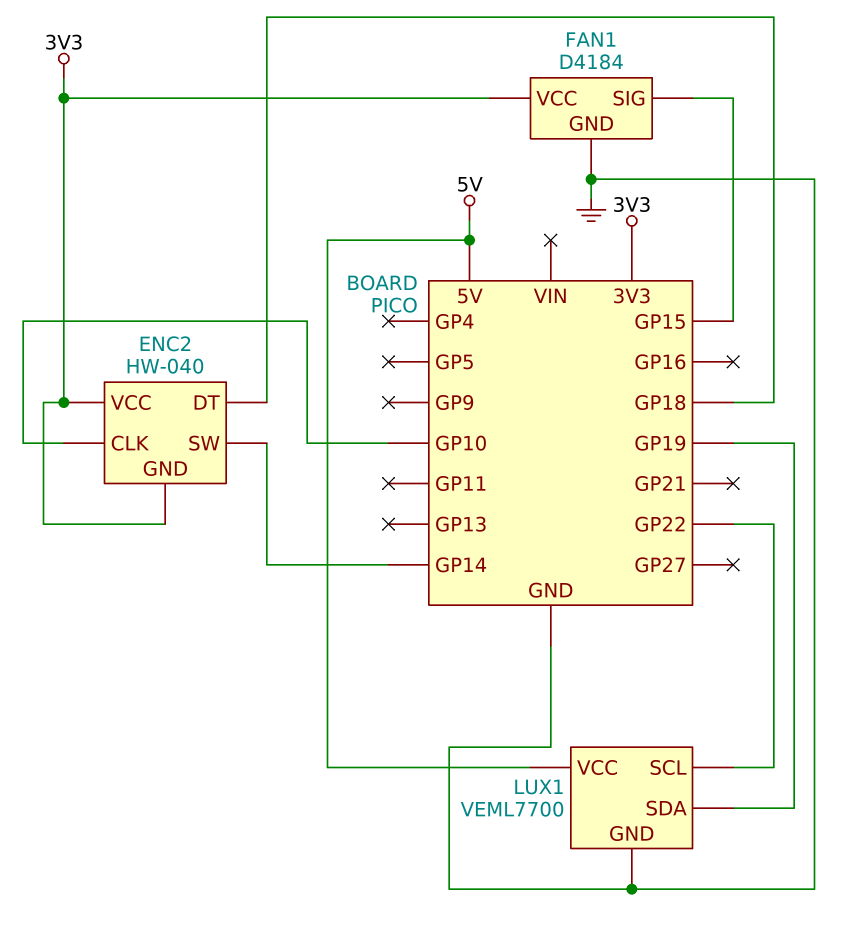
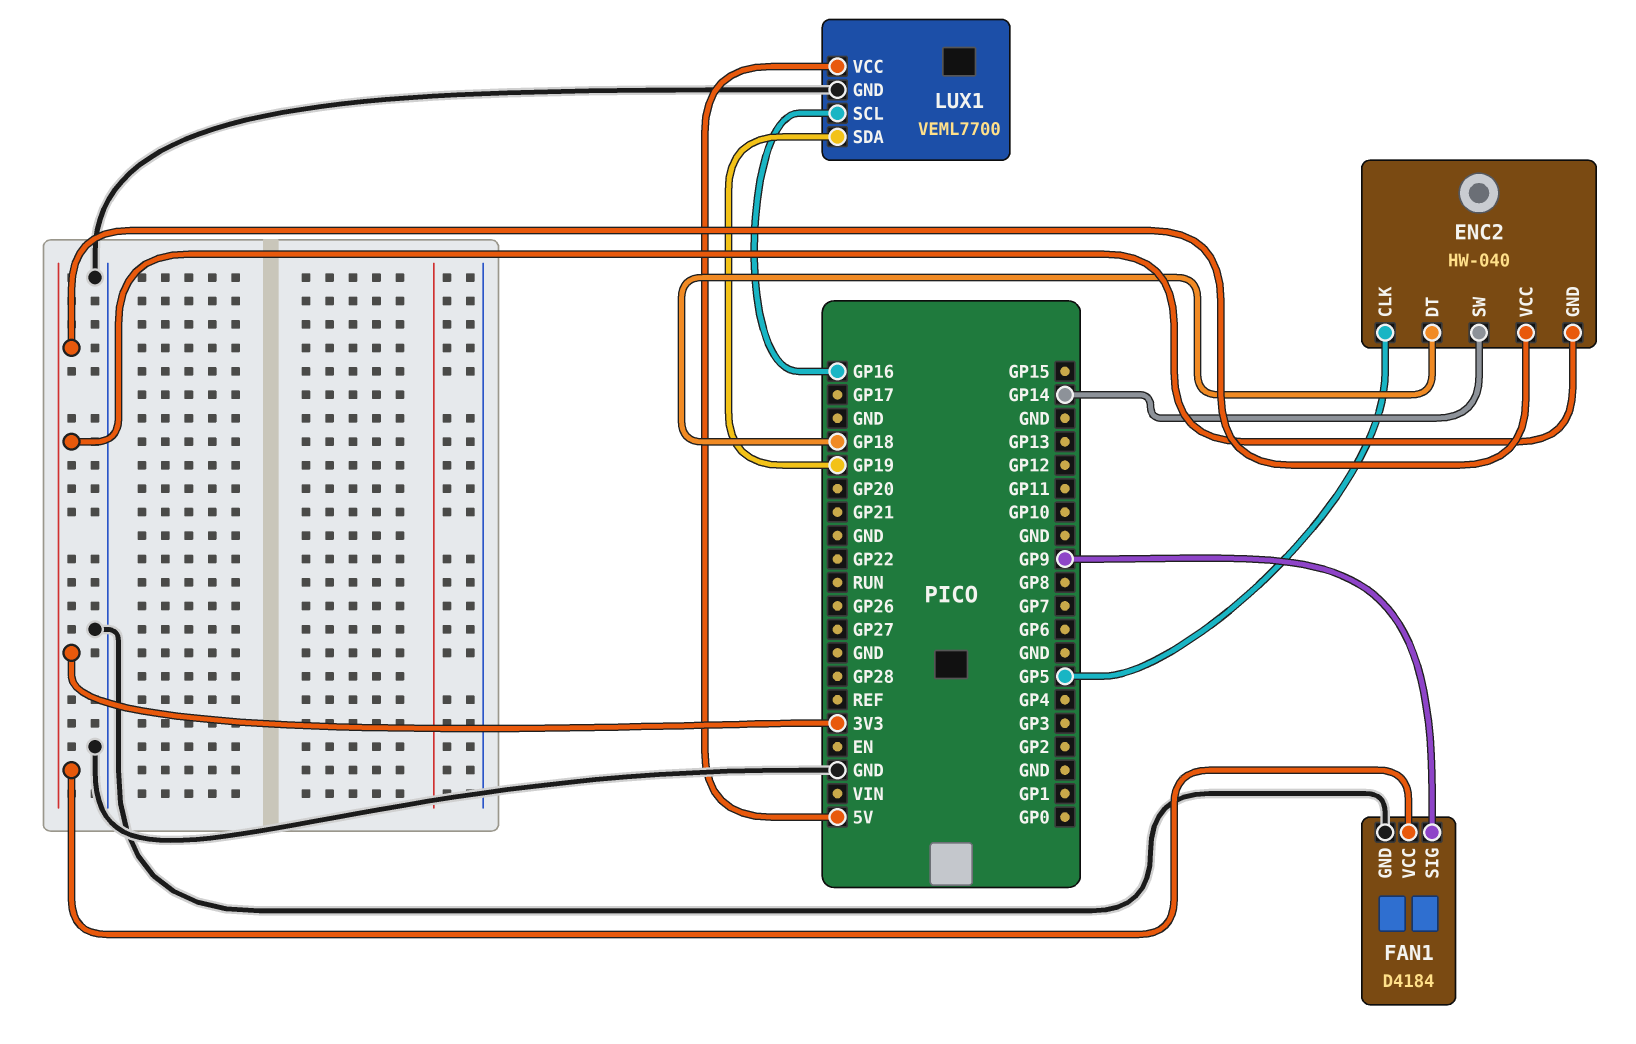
ENC2 pin CLK: GP10 -> GP5
FAN1 pin SIG: GP15 -> GP9
LUX1 pin SCL: GP22 -> GP16

